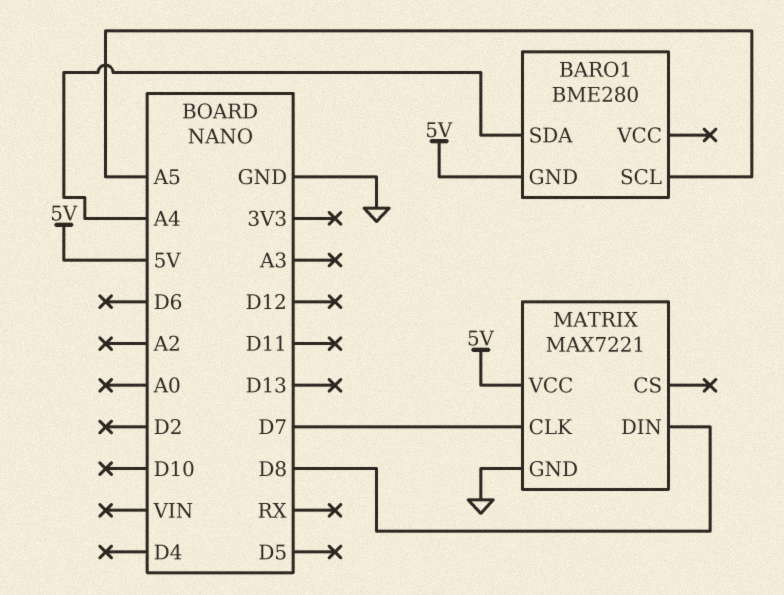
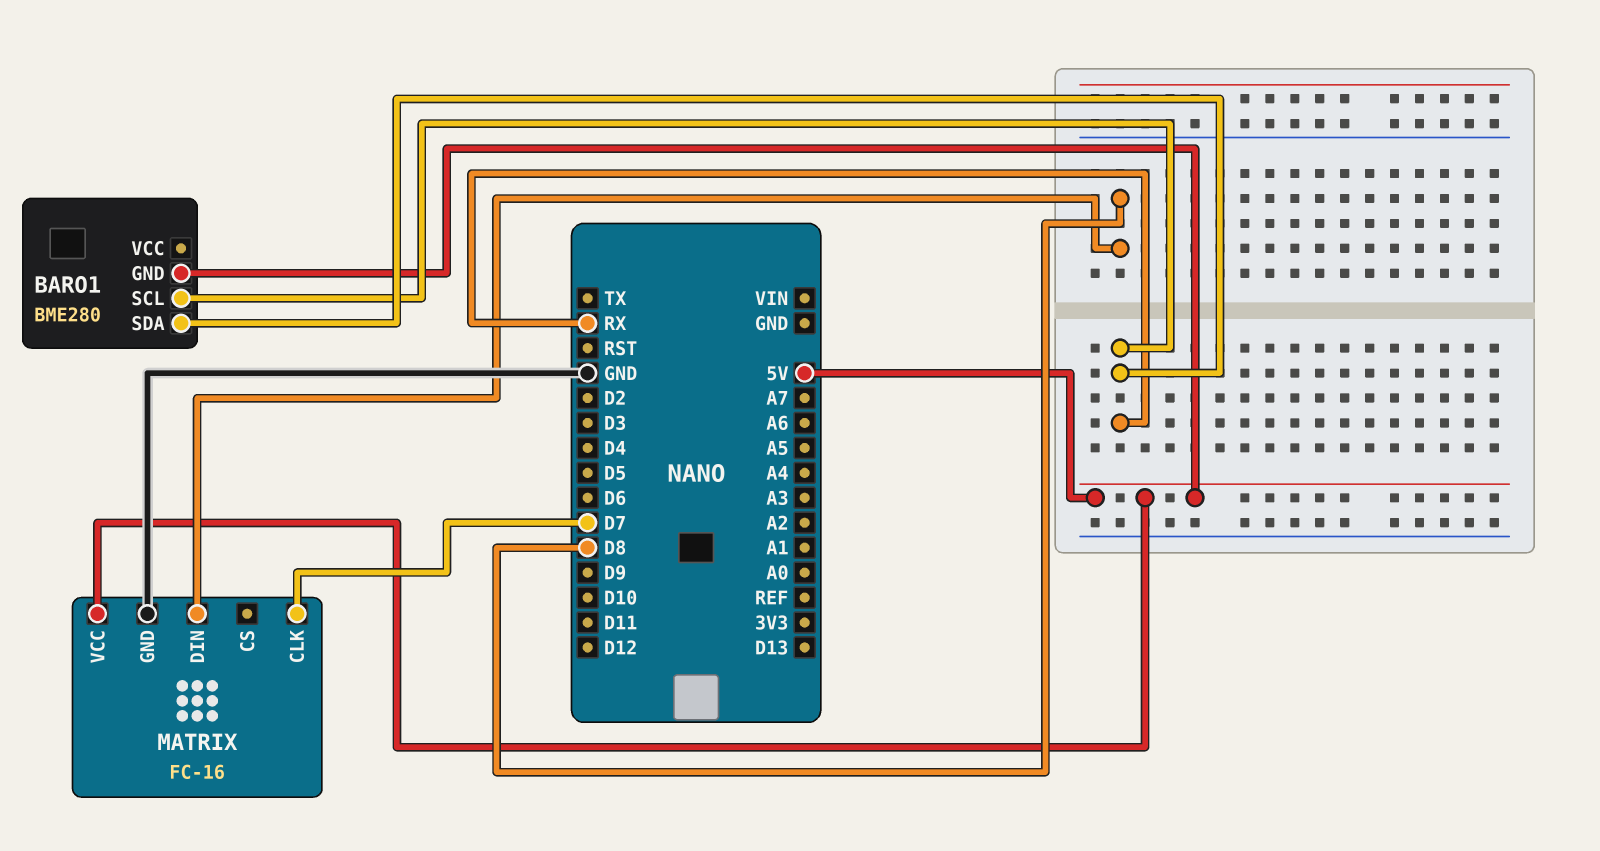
BARO1 pin SCL: A5 -> RX
BARO1 pin SDA: A4 -> RX
MATRIX: MAX7221 -> FC-16

